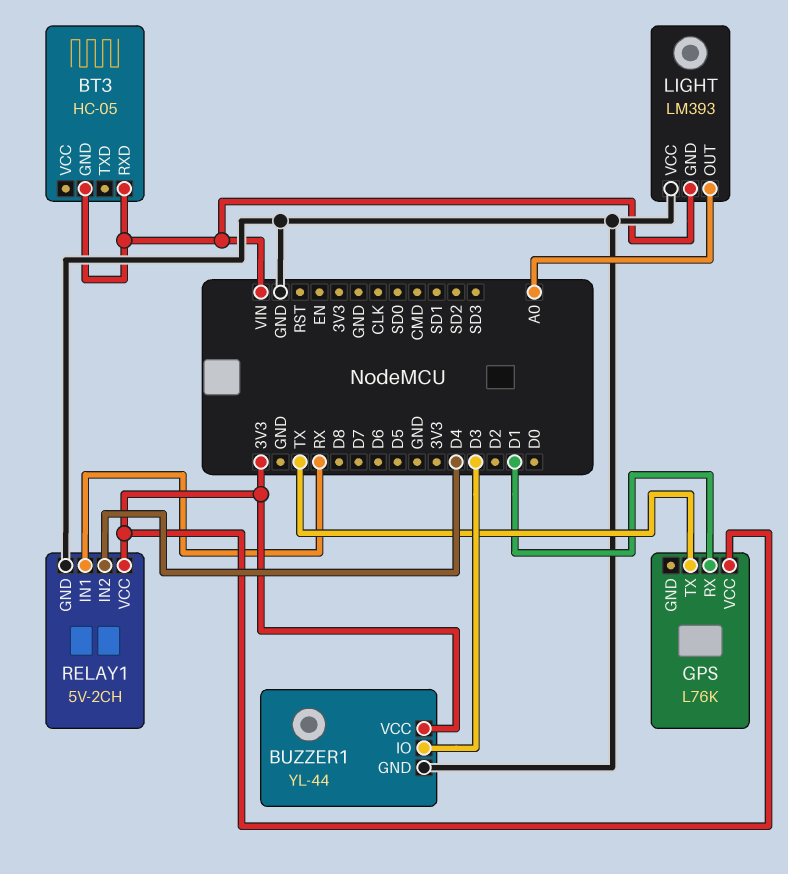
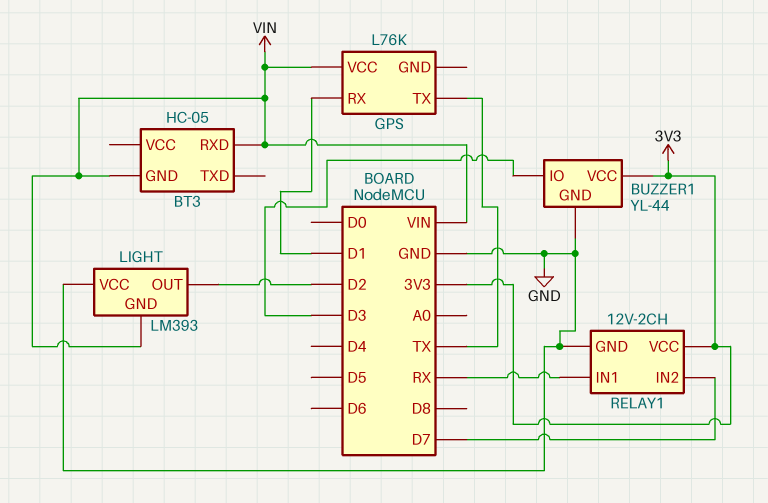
GPS pin VCC: 3V3 -> VIN
LIGHT pin OUT: A0 -> D2
RELAY1: 5V-2CH -> 12V-2CH
RELAY1 pin IN2: D4 -> D7

